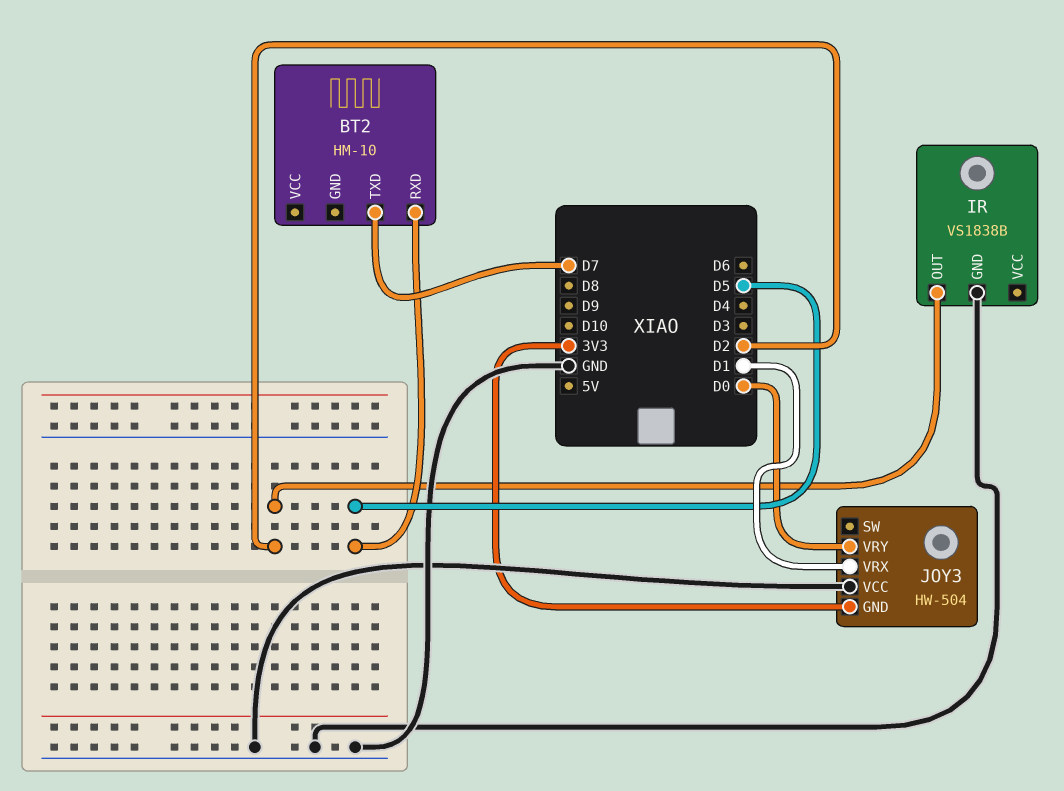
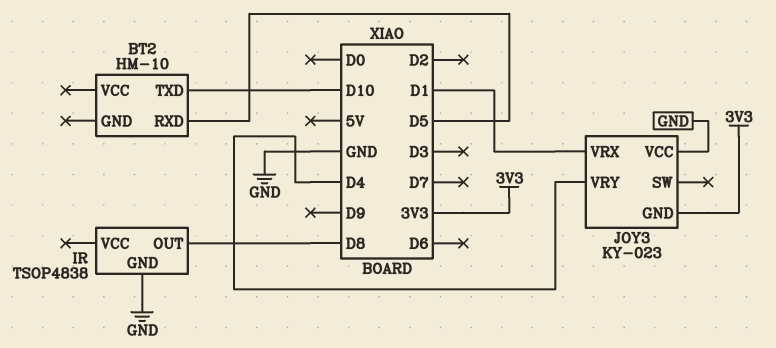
BT2 pin TXD: D7 -> D10
IR: VS1838B -> TSOP4838
IR pin OUT: D2 -> D8
JOY3: HW-504 -> KY-023
JOY3 pin VRY: D0 -> D4

